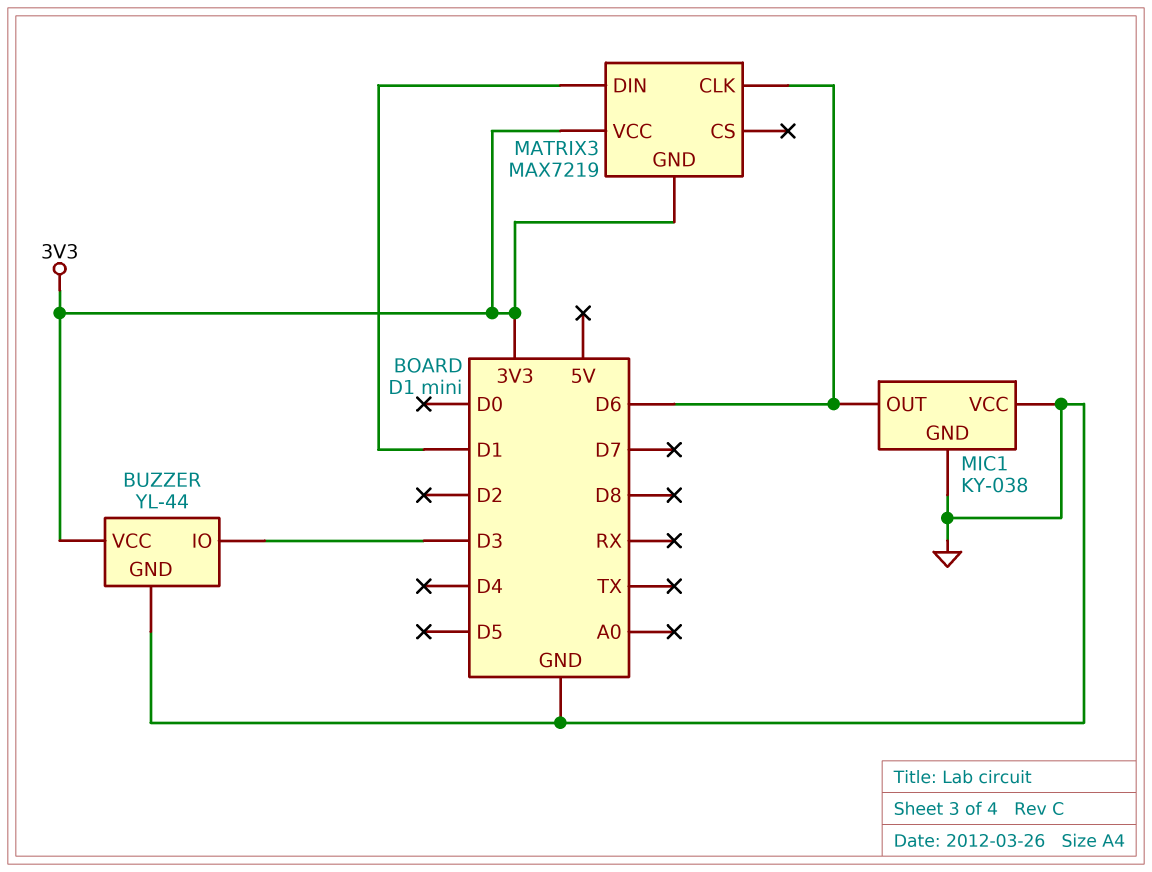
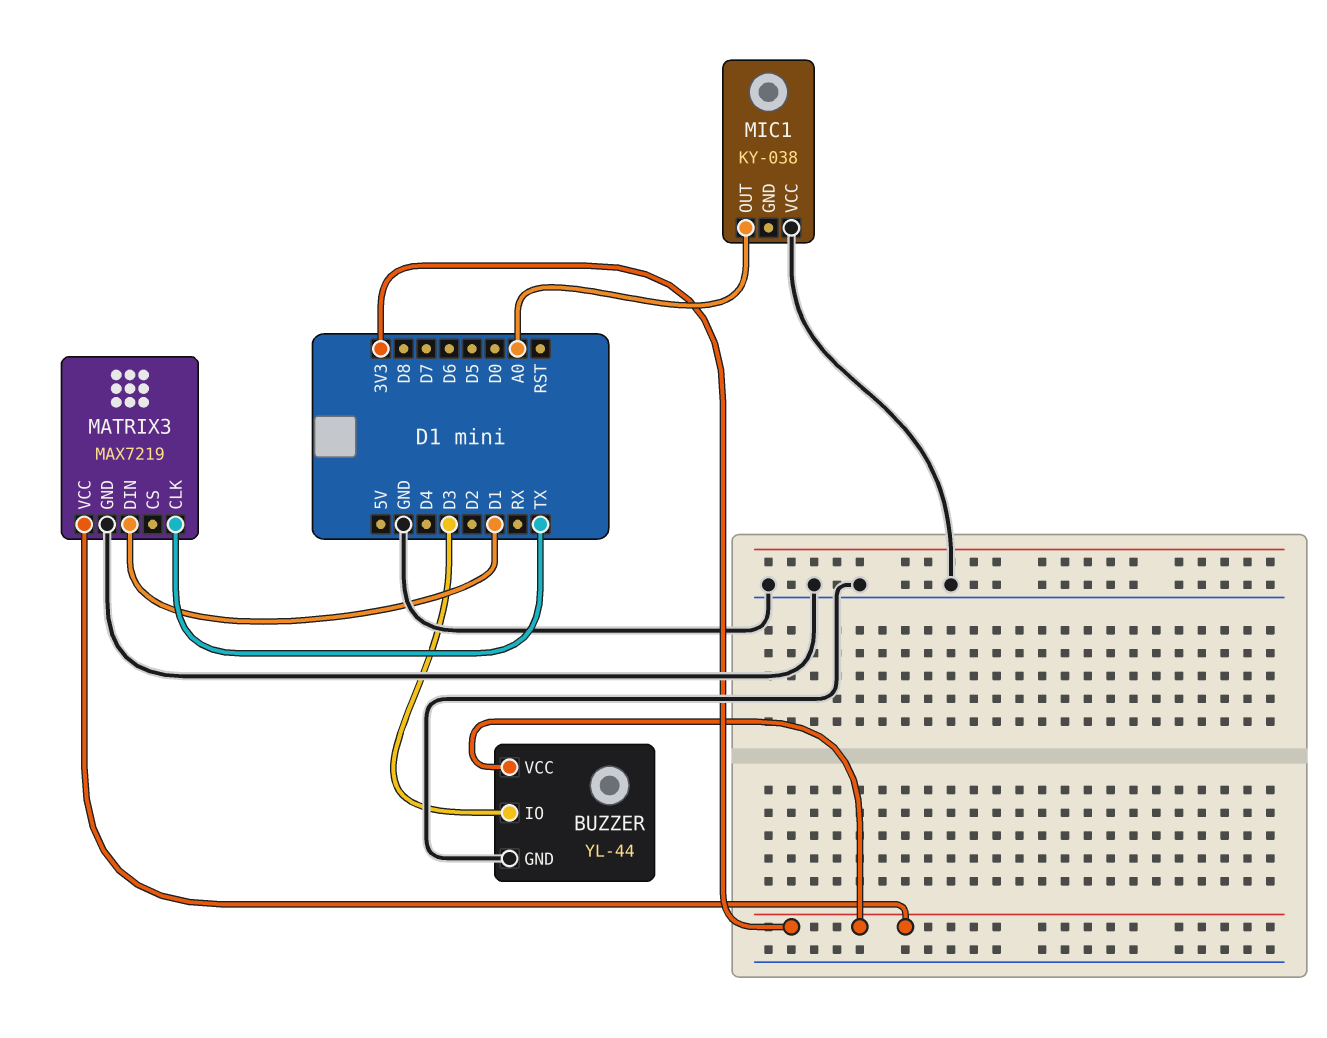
MATRIX3 pin CLK: D6 -> TX
MATRIX3 pin GND: 3V3 -> GND
MIC1 pin GND: GND -> none
MIC1 pin OUT: D6 -> A0

